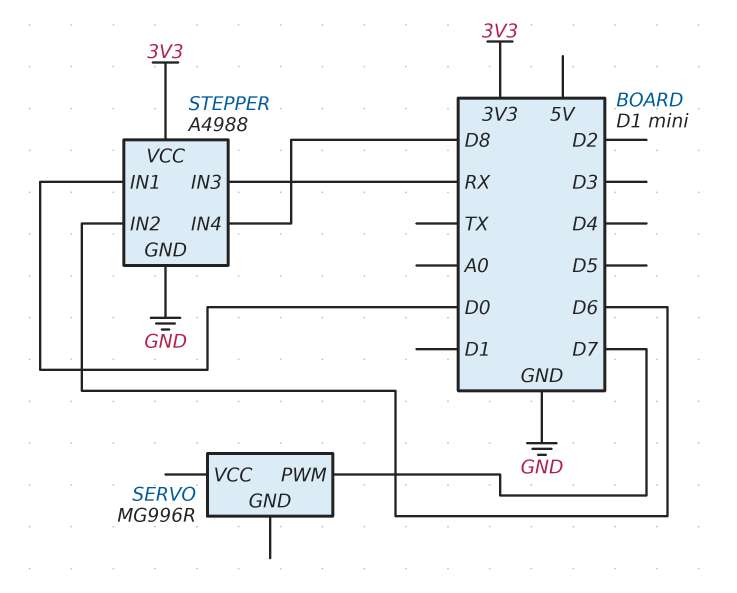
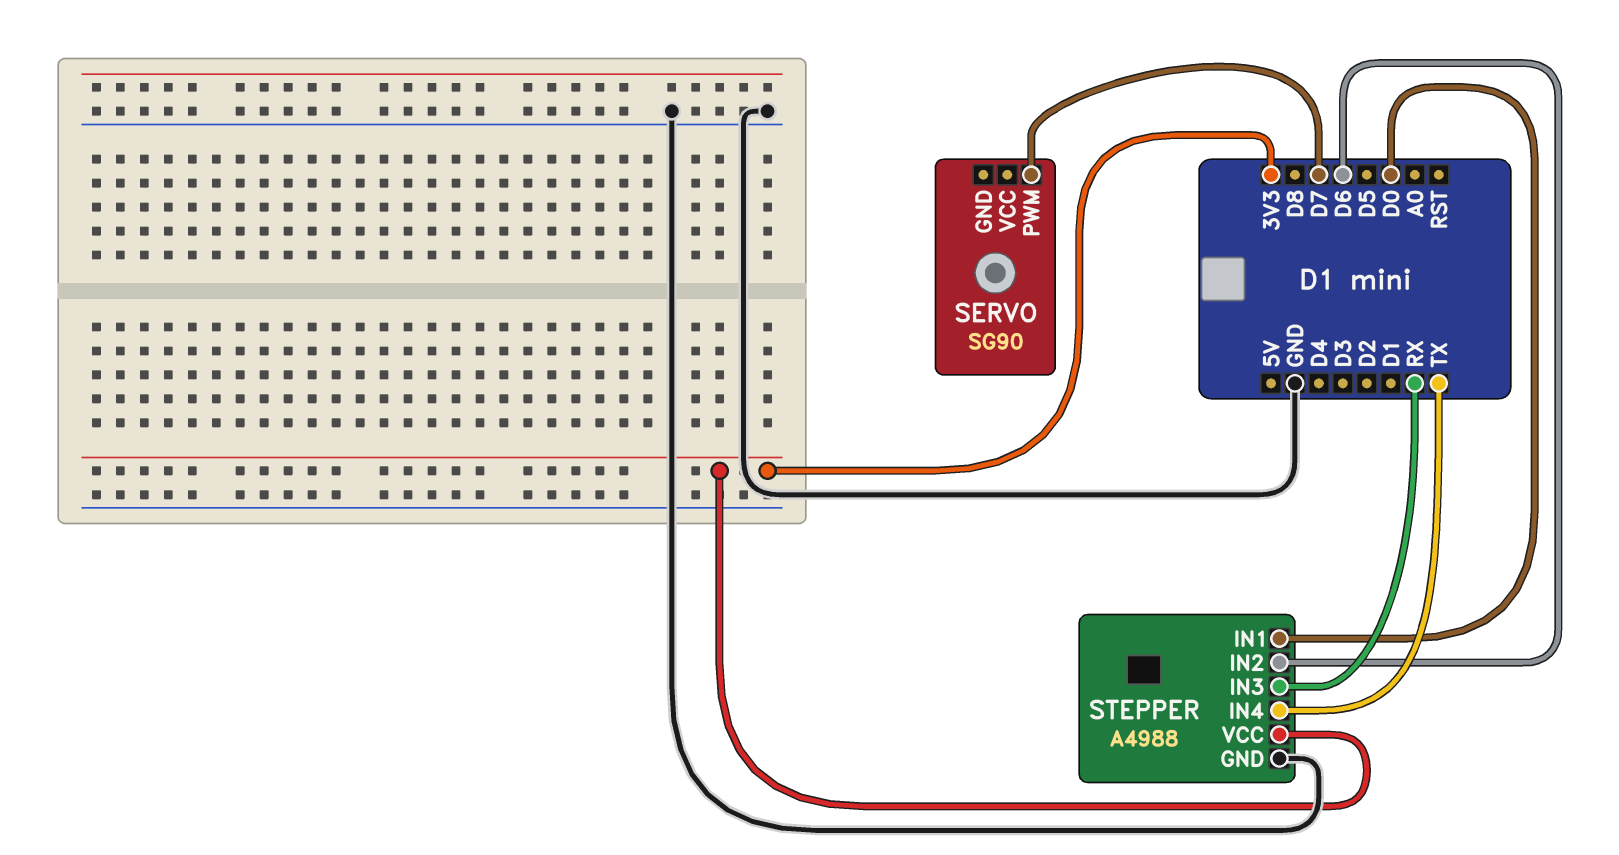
SERVO: MG996R -> SG90
STEPPER pin IN4: D8 -> TX

